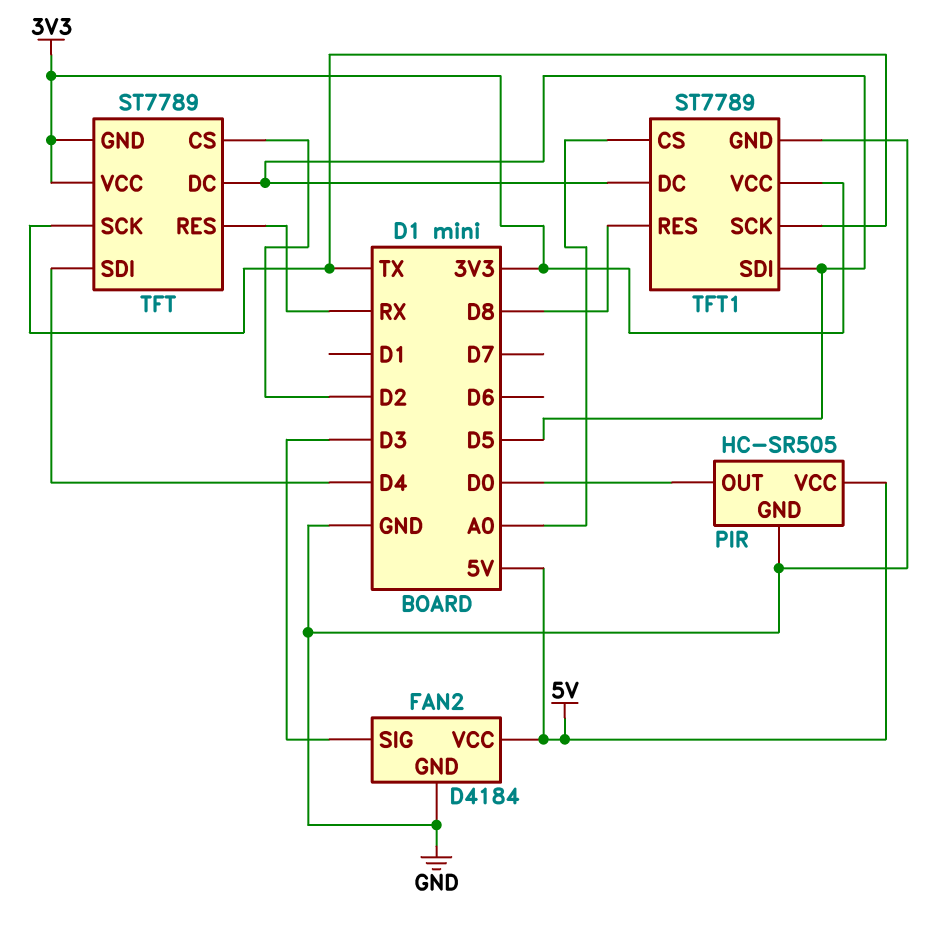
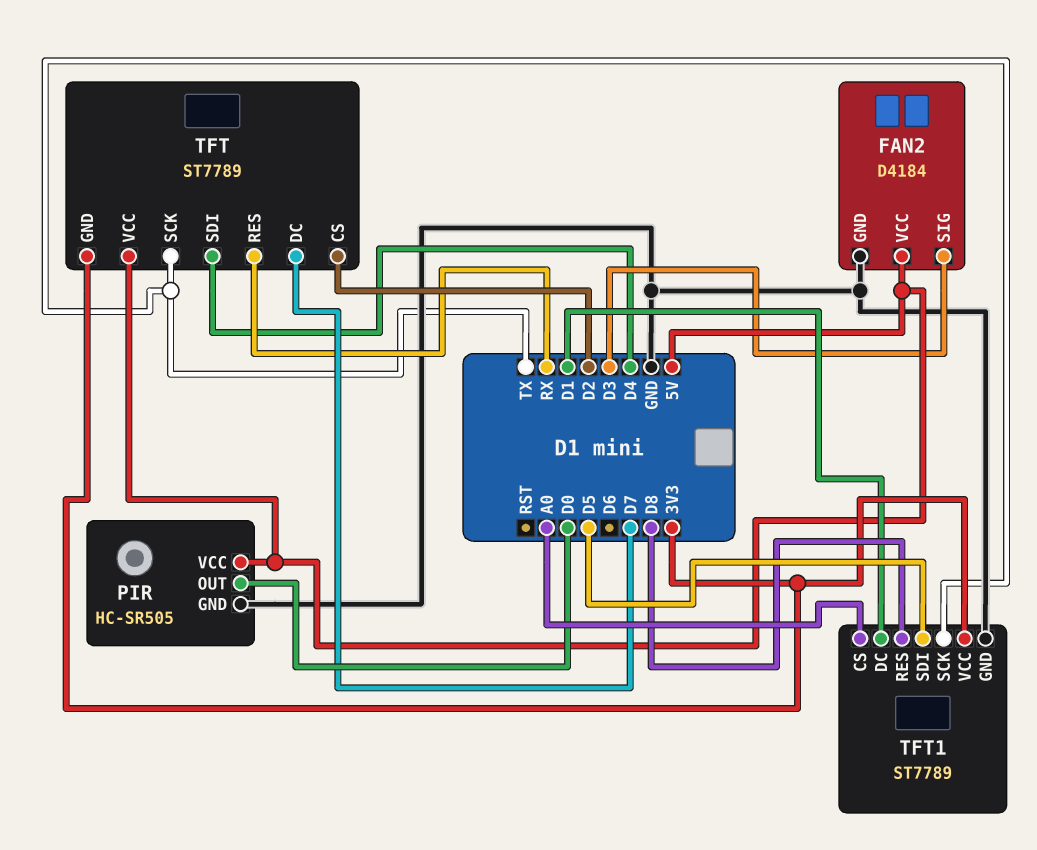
TFT pin DC: D5 -> D7
TFT pin VCC: 3V3 -> 5V
TFT1 pin DC: D5 -> D1

